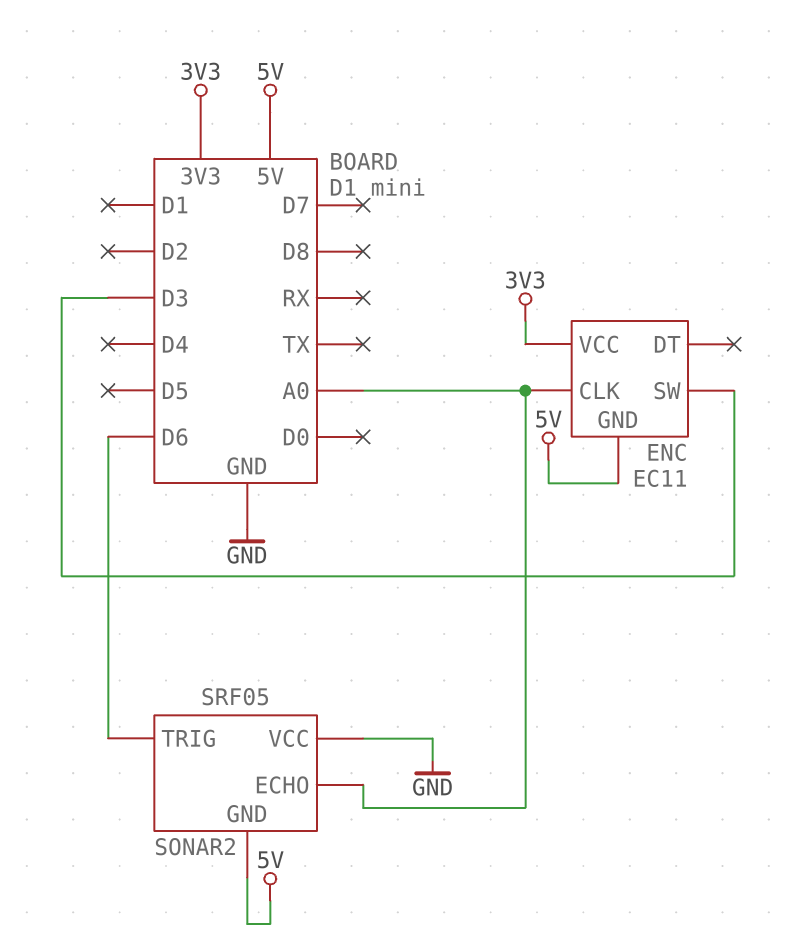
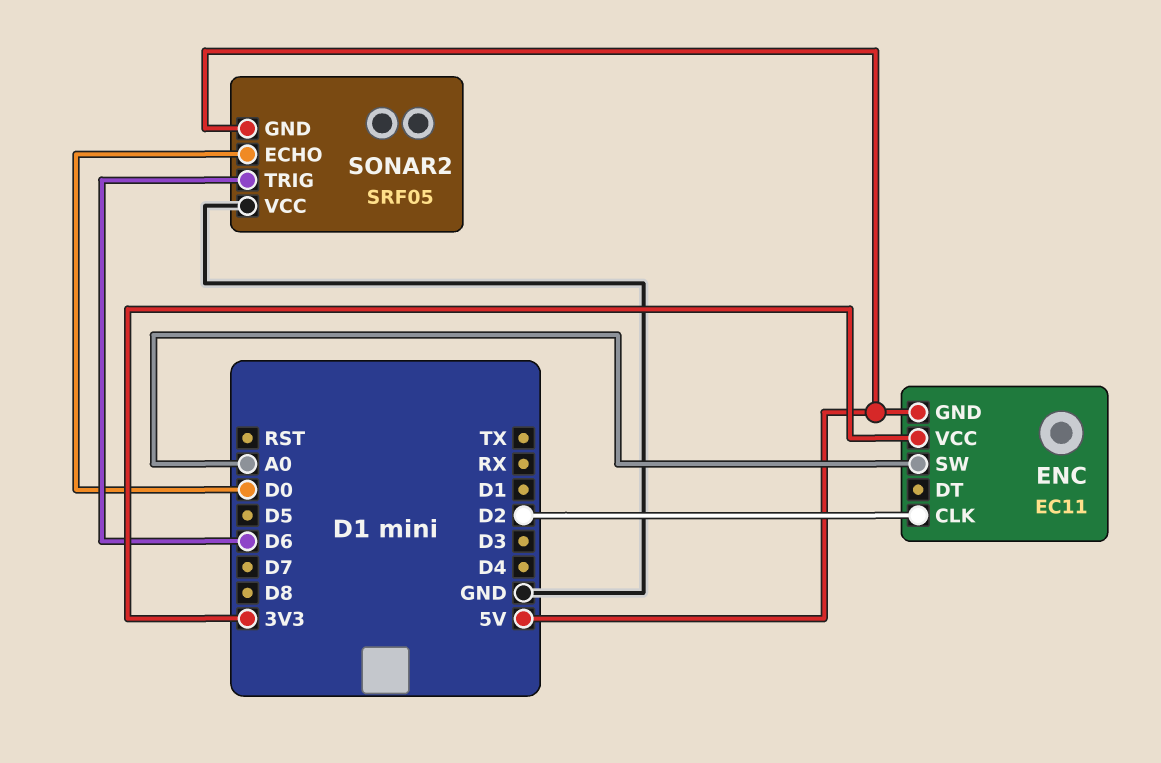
ENC pin CLK: A0 -> D2
ENC pin SW: D3 -> A0
SONAR2 pin ECHO: A0 -> D0

